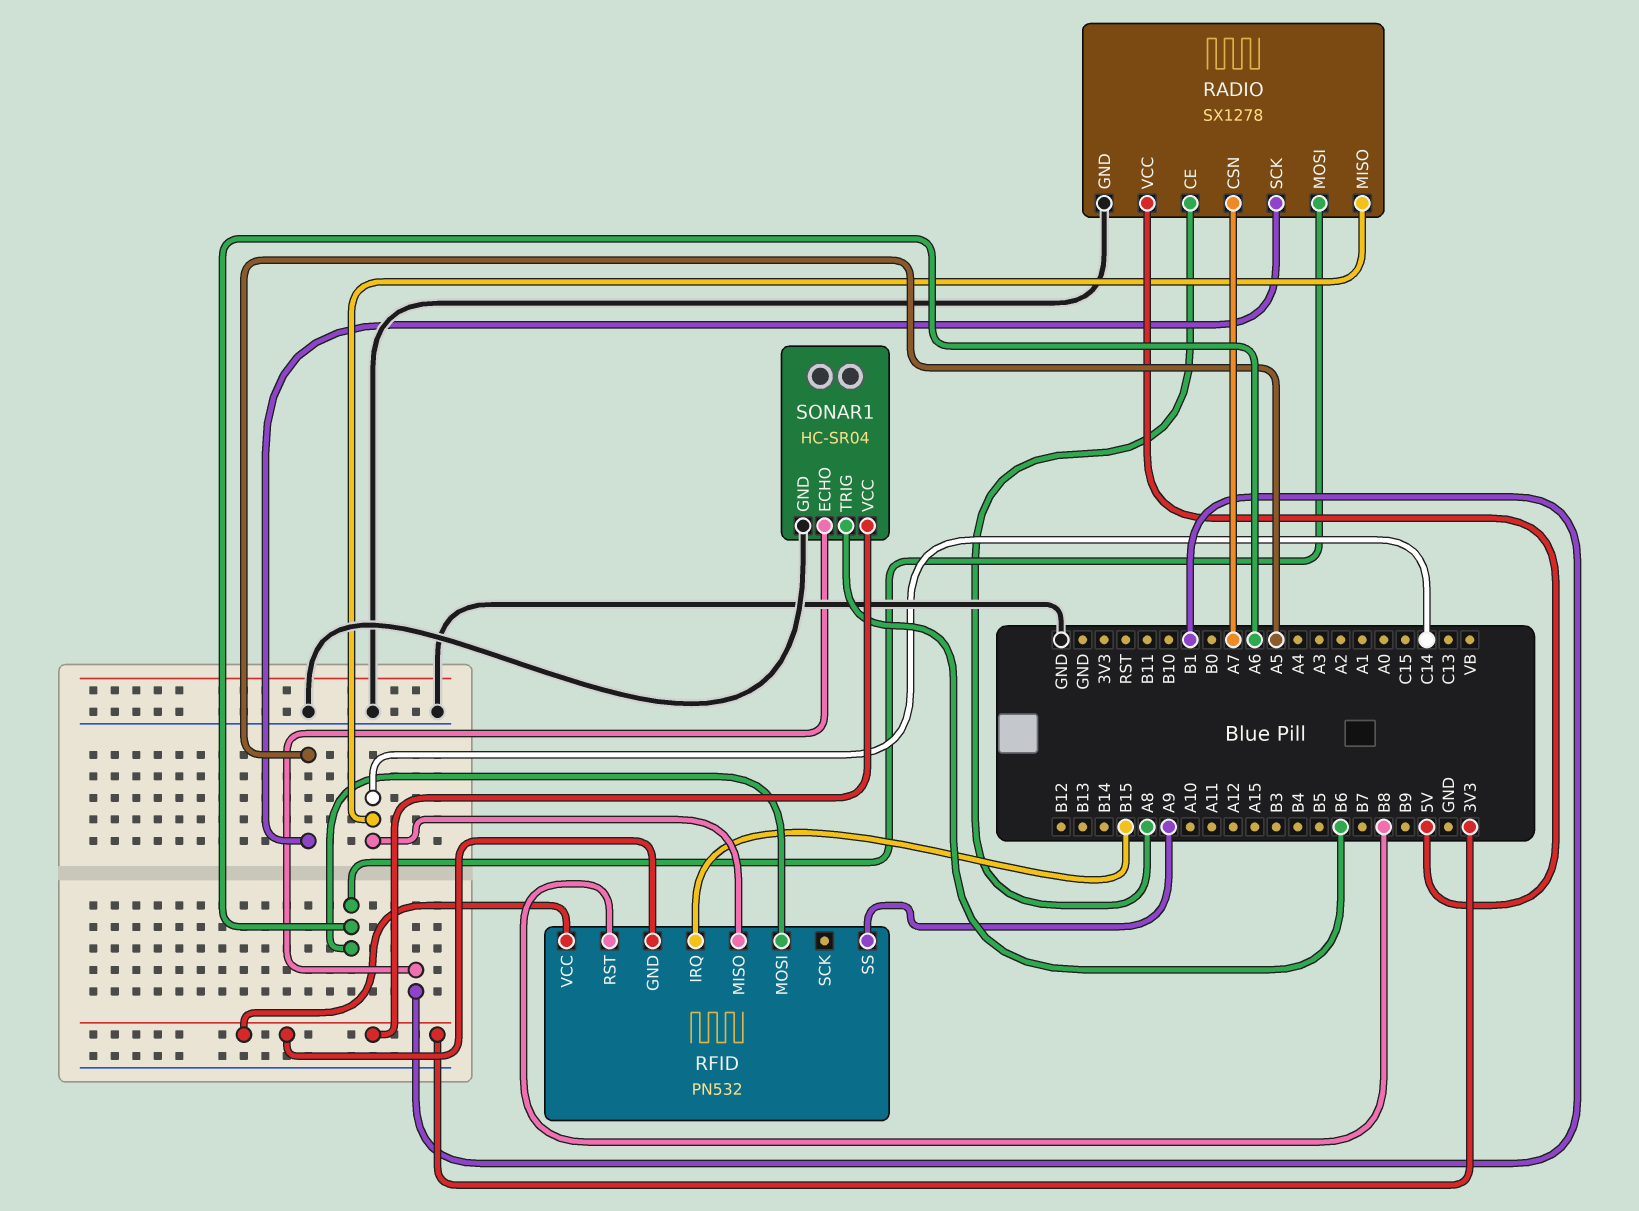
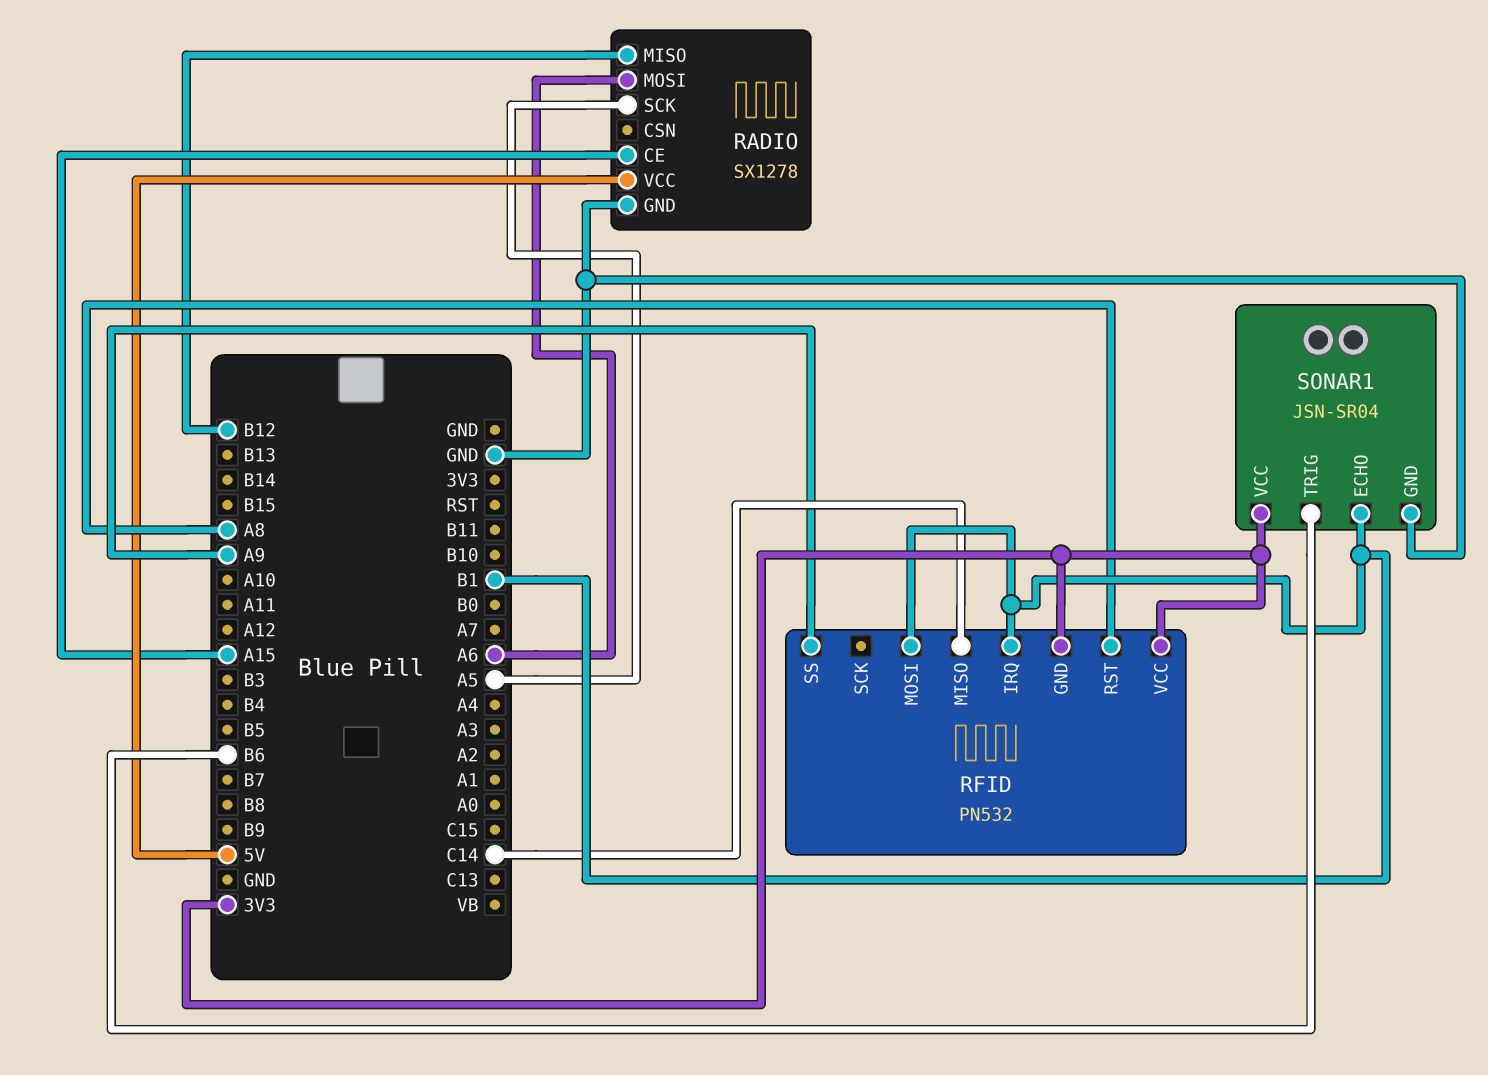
RADIO pin CE: A8 -> A15
RADIO pin CSN: A7 -> none
RADIO pin MISO: C14 -> B12
RFID pin IRQ: B15 -> B1
RFID pin MOSI: A6 -> B1
RFID pin RST: B8 -> A8
SONAR1: HC-SR04 -> JSN-SR04

